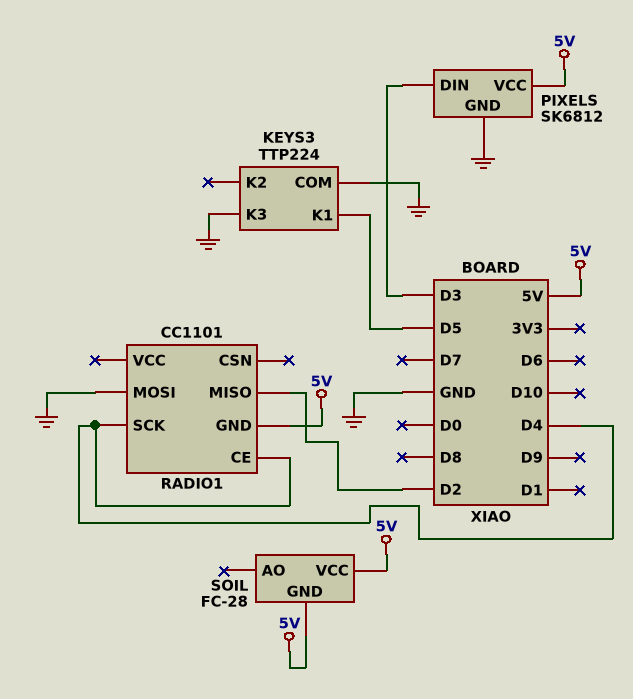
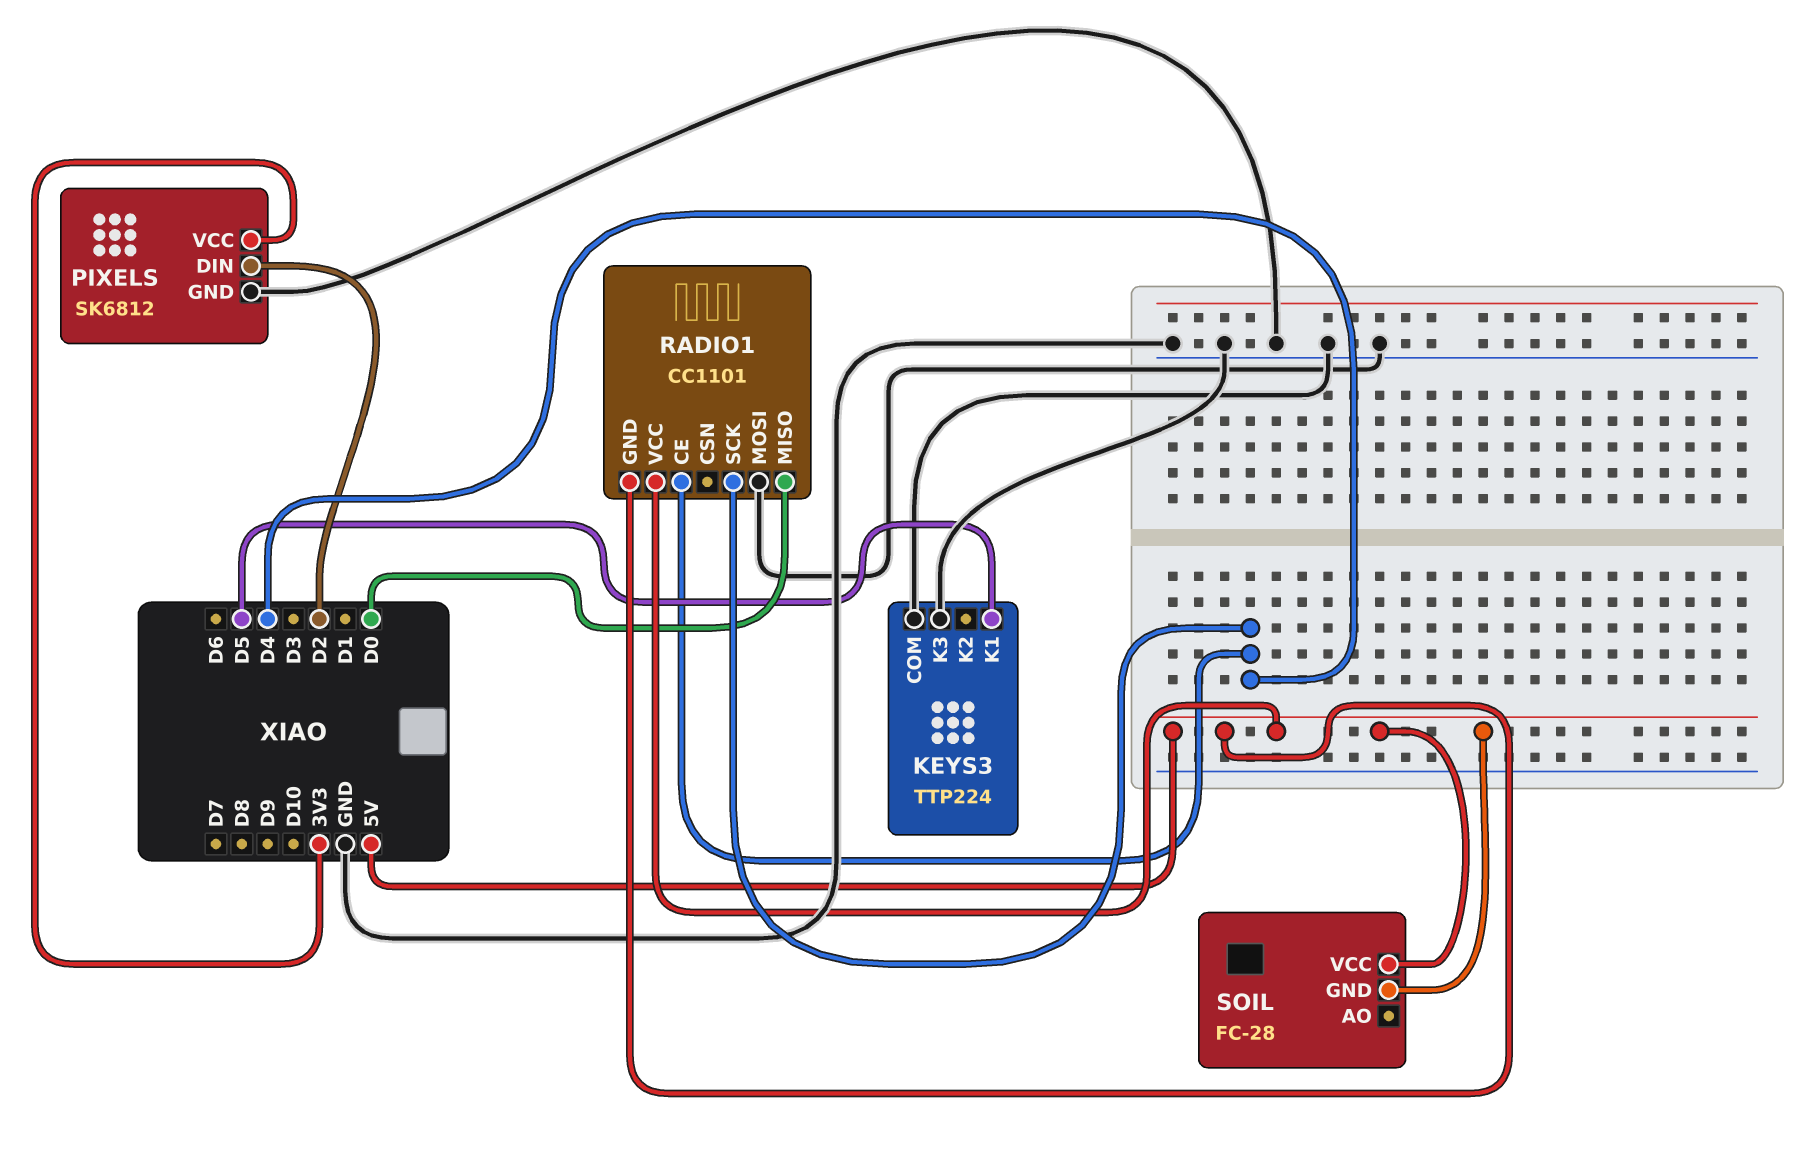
PIXELS pin DIN: D3 -> D2
PIXELS pin VCC: 5V -> 3V3
RADIO1 pin MISO: D2 -> D0
RADIO1 pin VCC: none -> 5V

